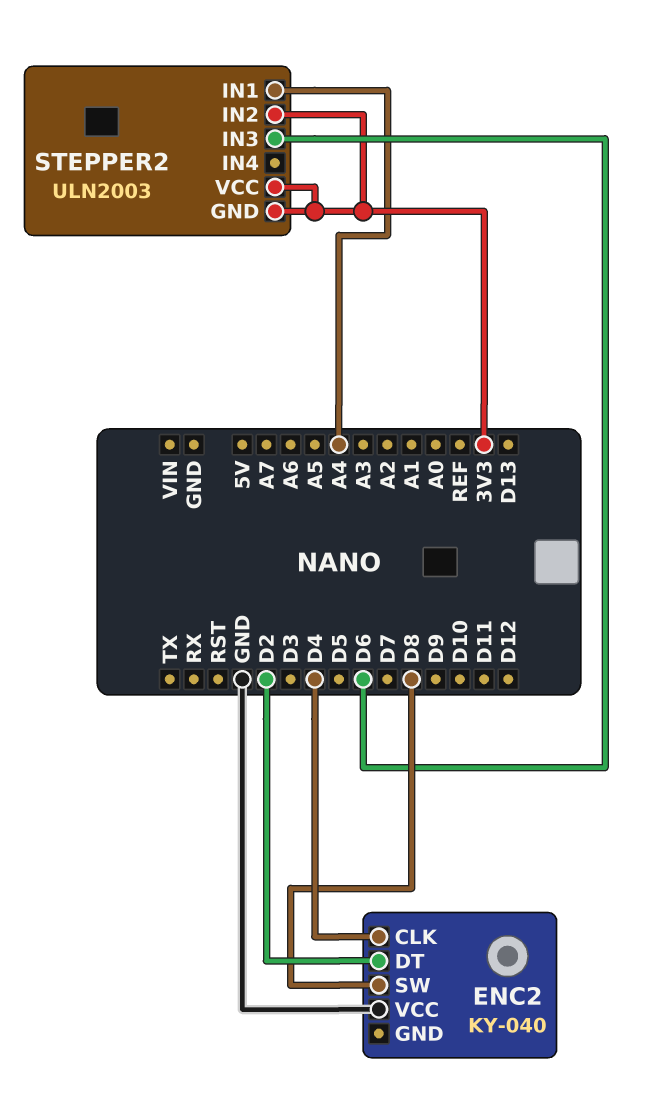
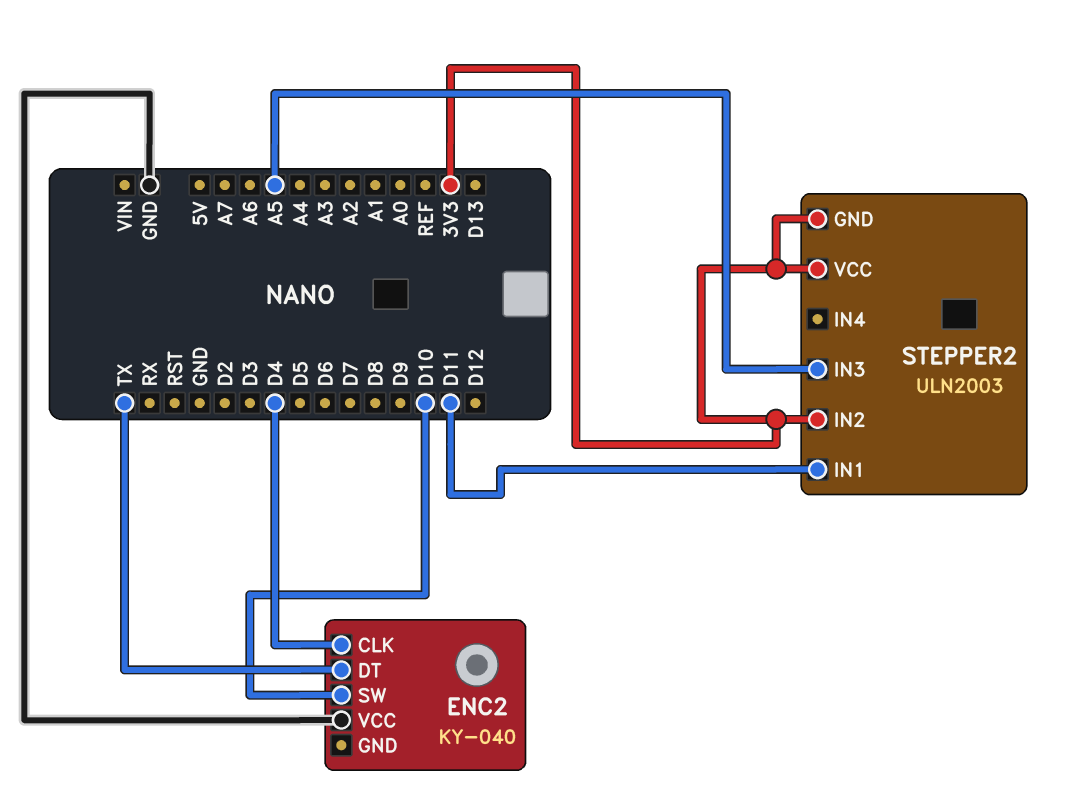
ENC2 pin DT: D2 -> TX
ENC2 pin SW: D8 -> D10
STEPPER2 pin IN1: A4 -> D11
STEPPER2 pin IN3: D6 -> A5

